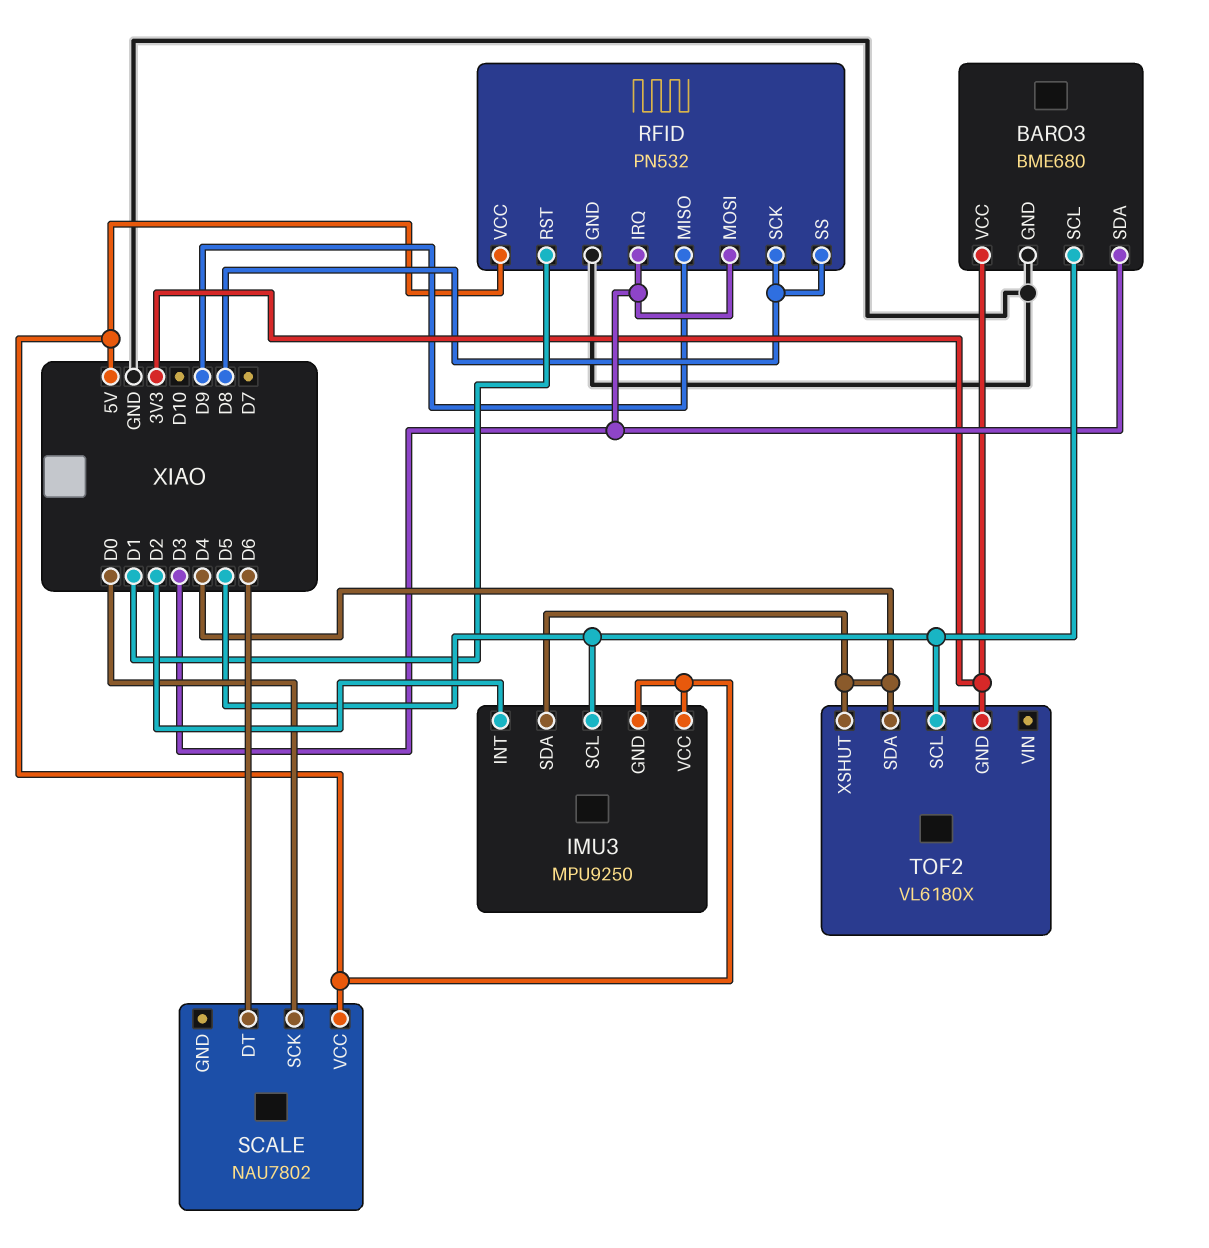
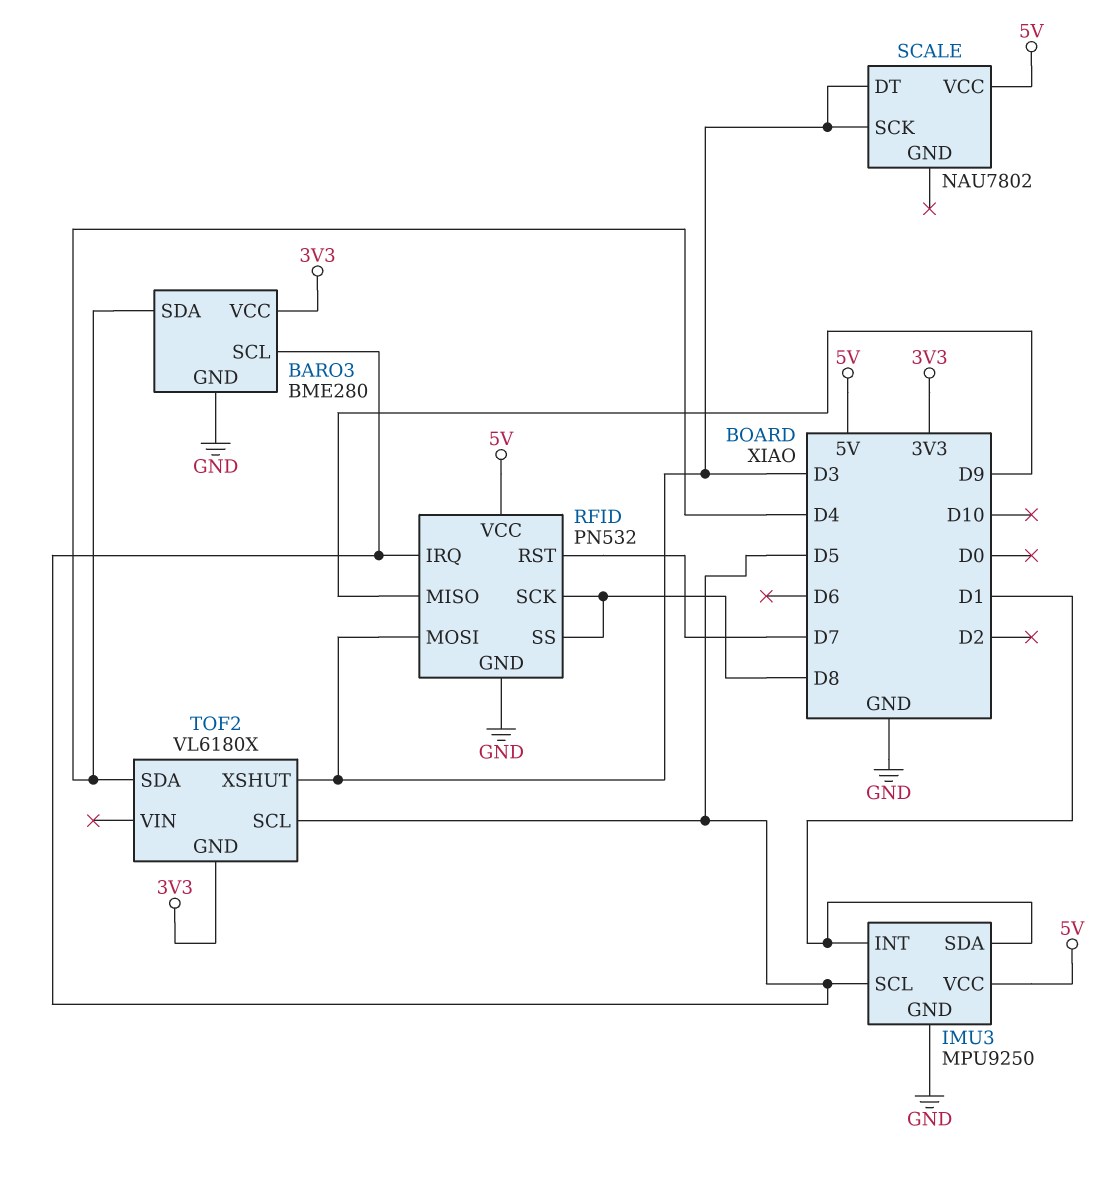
BARO3: BME680 -> BME280
BARO3 pin SDA: D3 -> D4
IMU3 pin GND: 5V -> GND
IMU3 pin INT: D2 -> D1
IMU3 pin SDA: D4 -> D1
RFID pin IRQ: D3 -> D5
RFID pin RST: D1 -> D7
SCALE pin DT: D6 -> D3
SCALE pin SCK: D0 -> D3
TOF2 pin XSHUT: D4 -> D3

